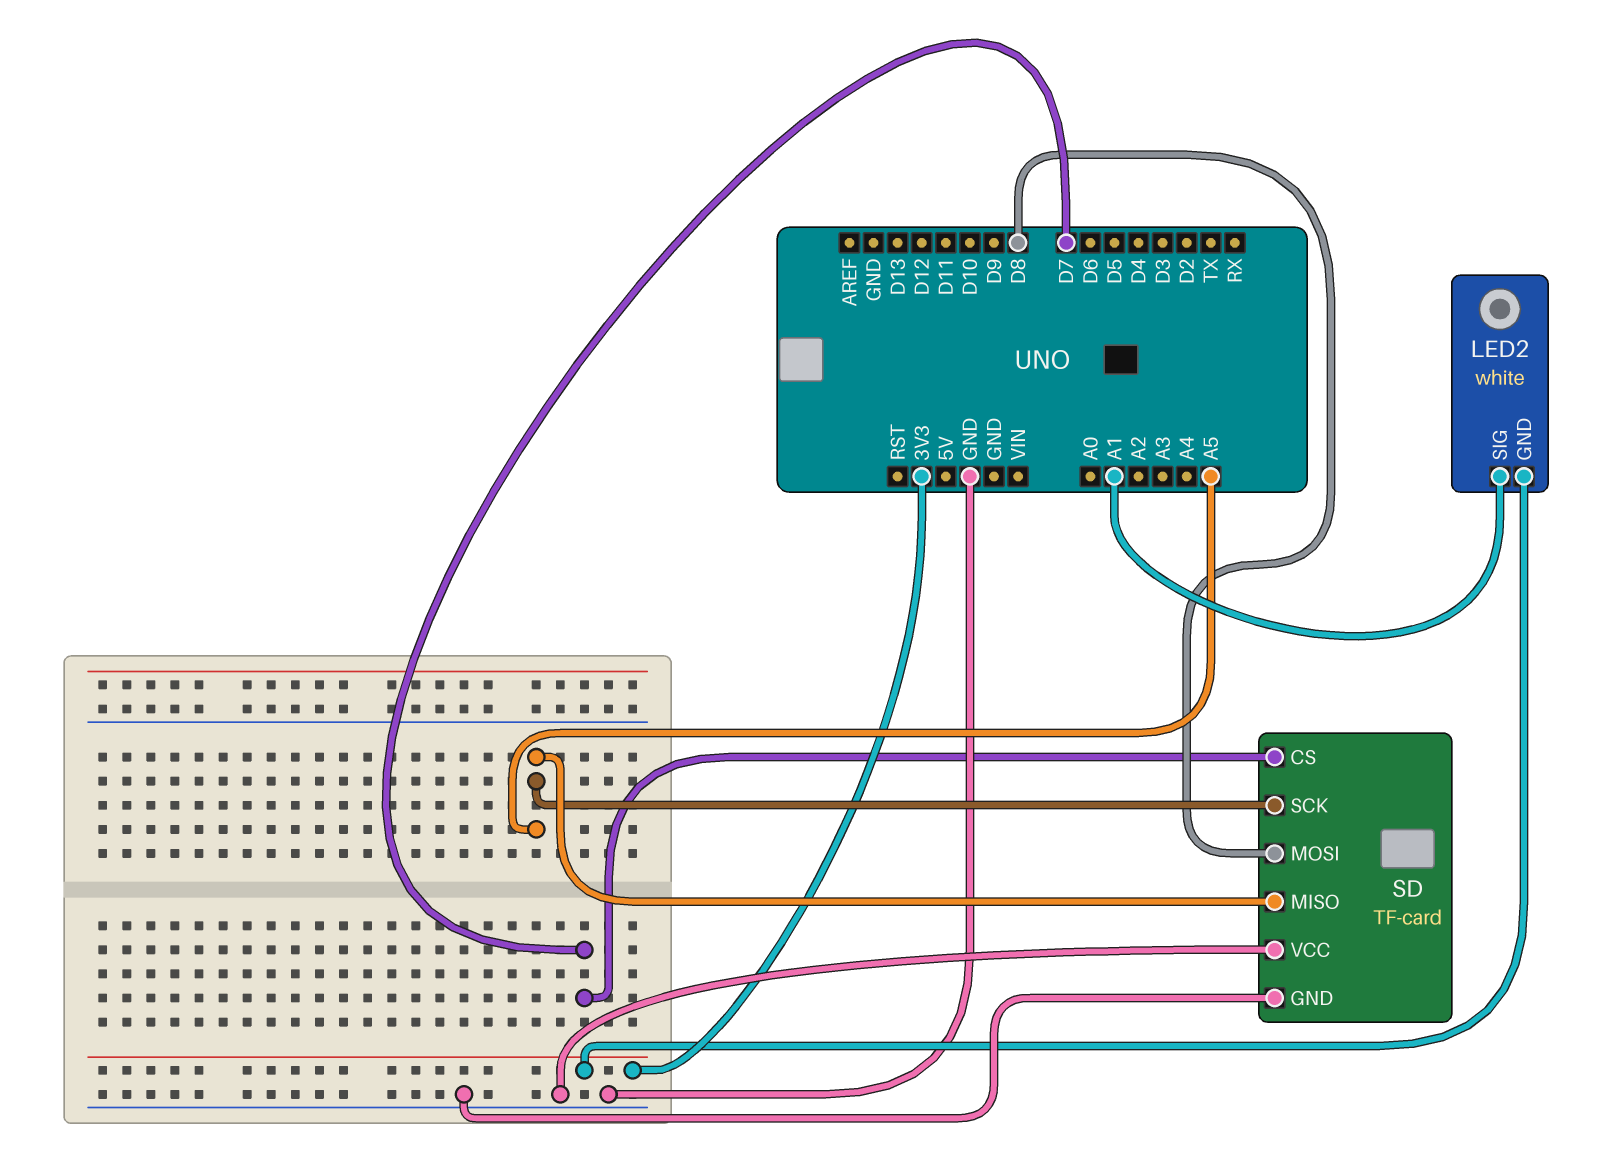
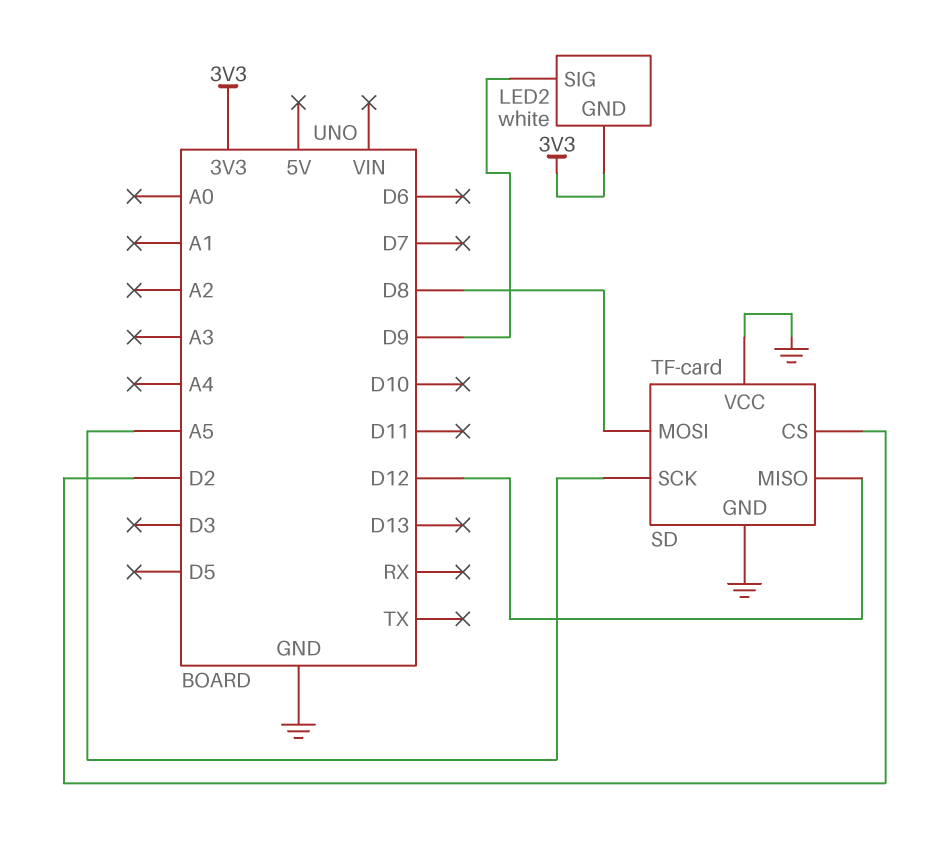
LED2 pin SIG: A1 -> D9
SD pin CS: D7 -> D2
SD pin MISO: A5 -> D12

